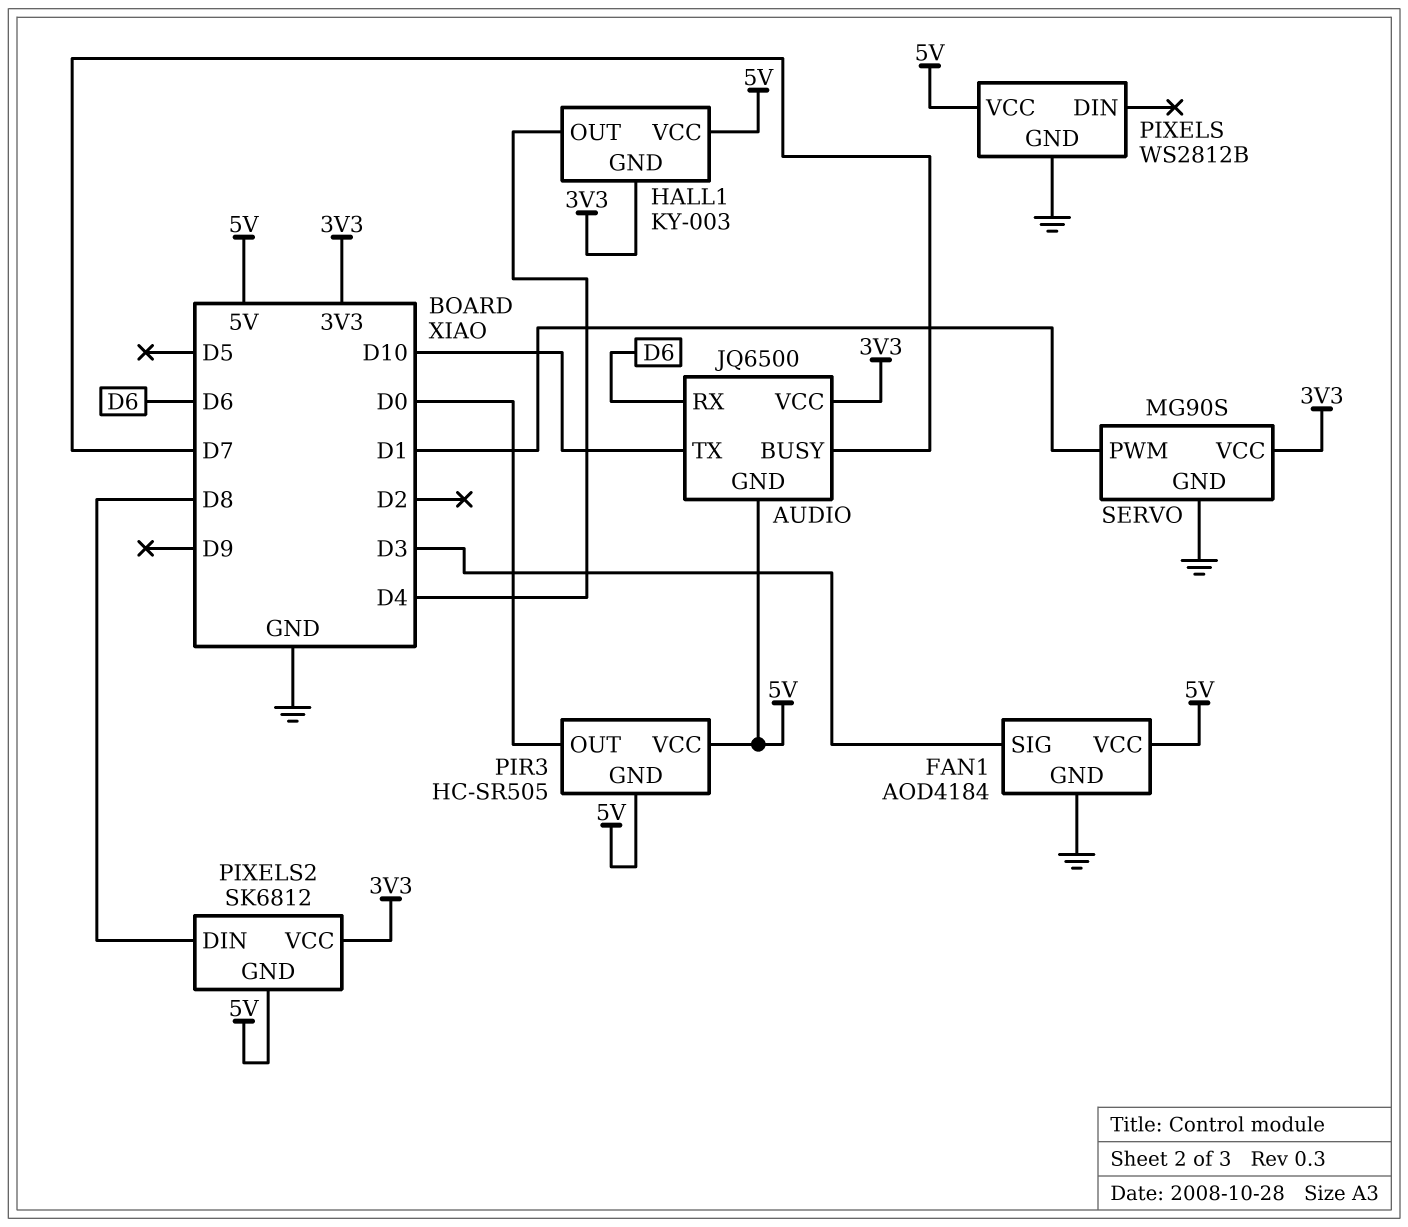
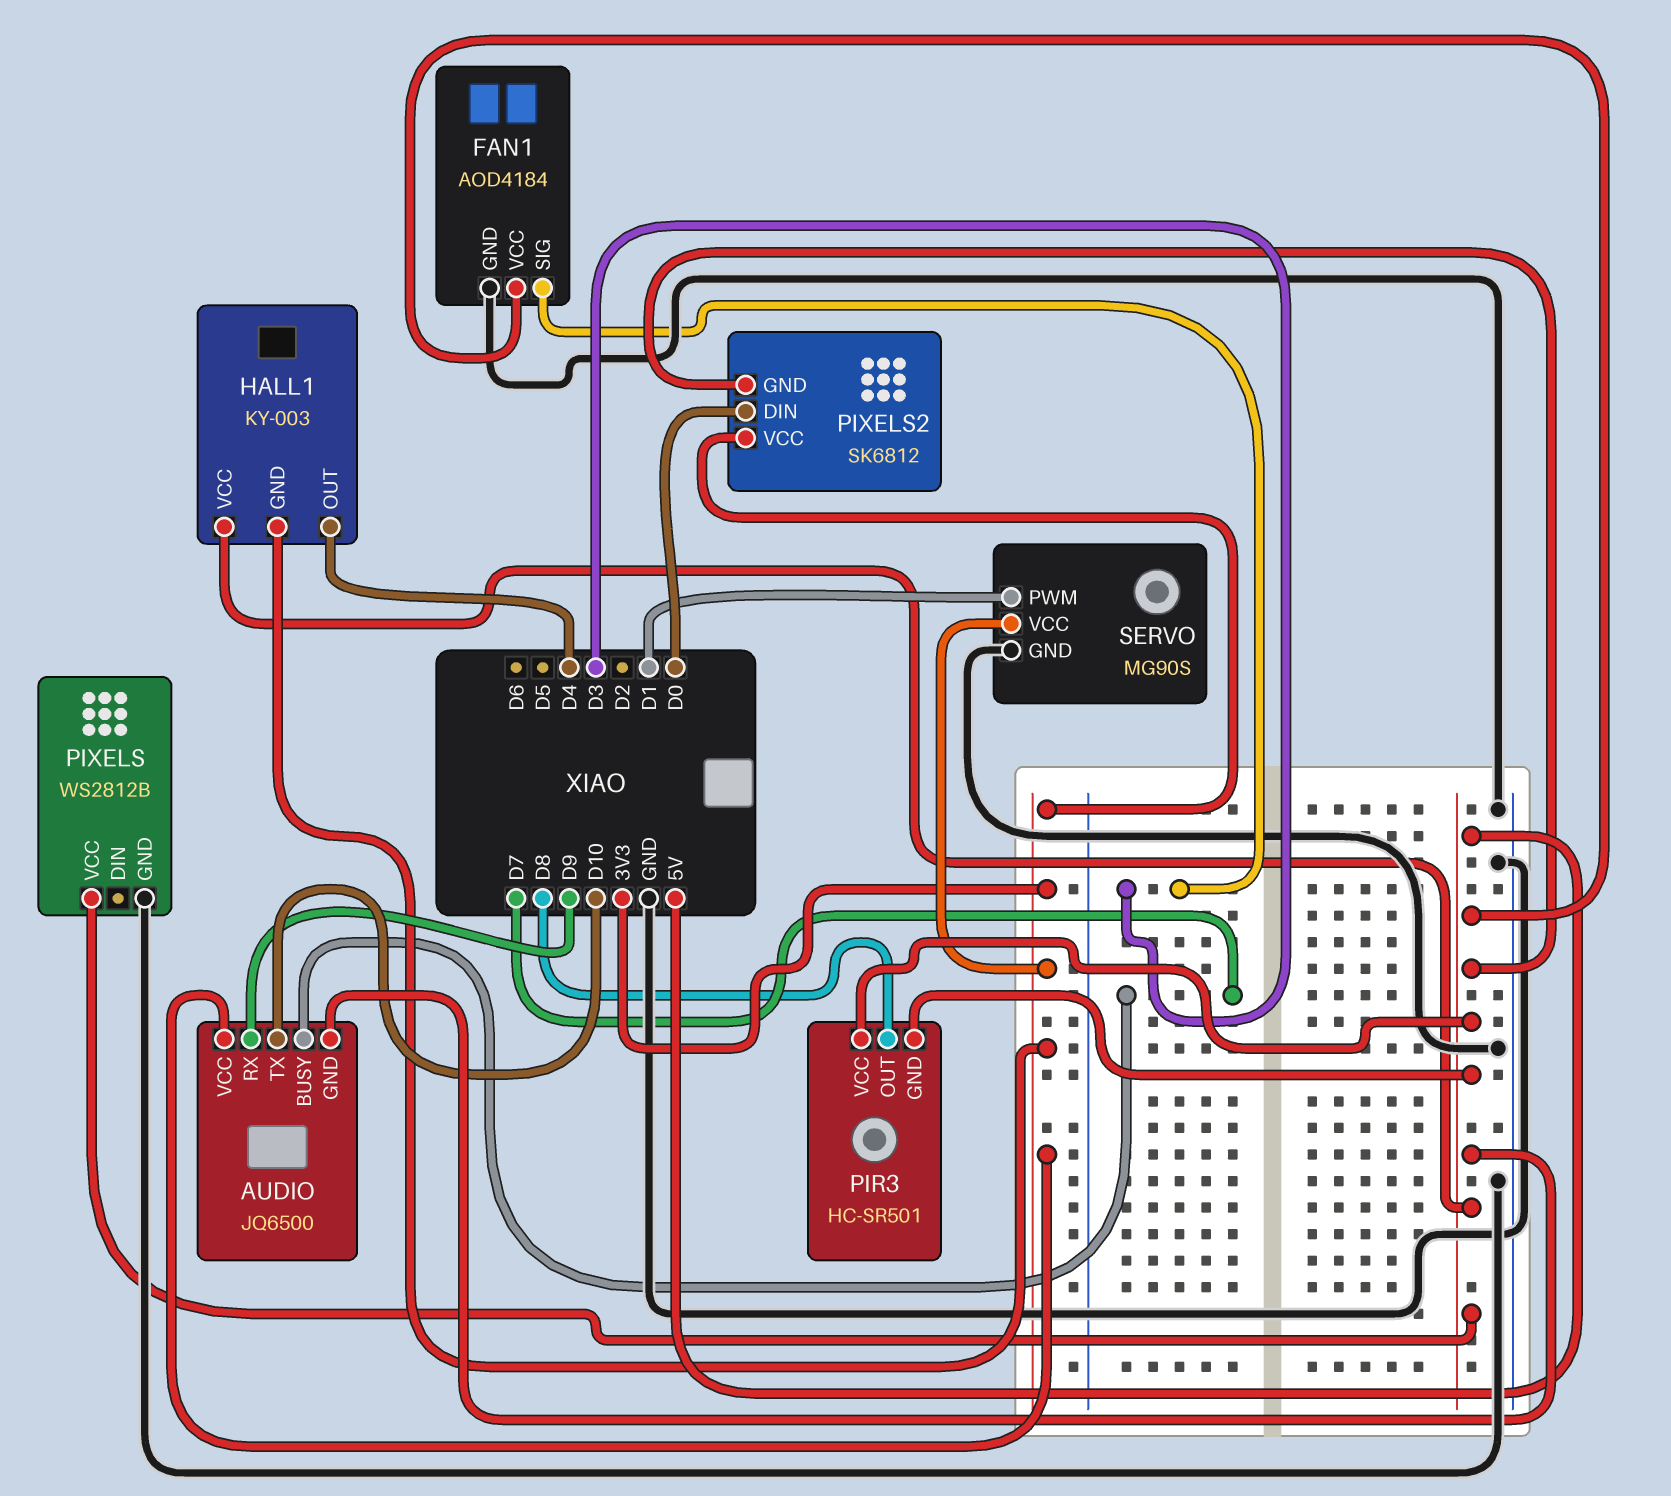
AUDIO pin RX: D6 -> D9
PIR3: HC-SR505 -> HC-SR501
PIR3 pin OUT: D0 -> D8
PIXELS2 pin DIN: D8 -> D0

